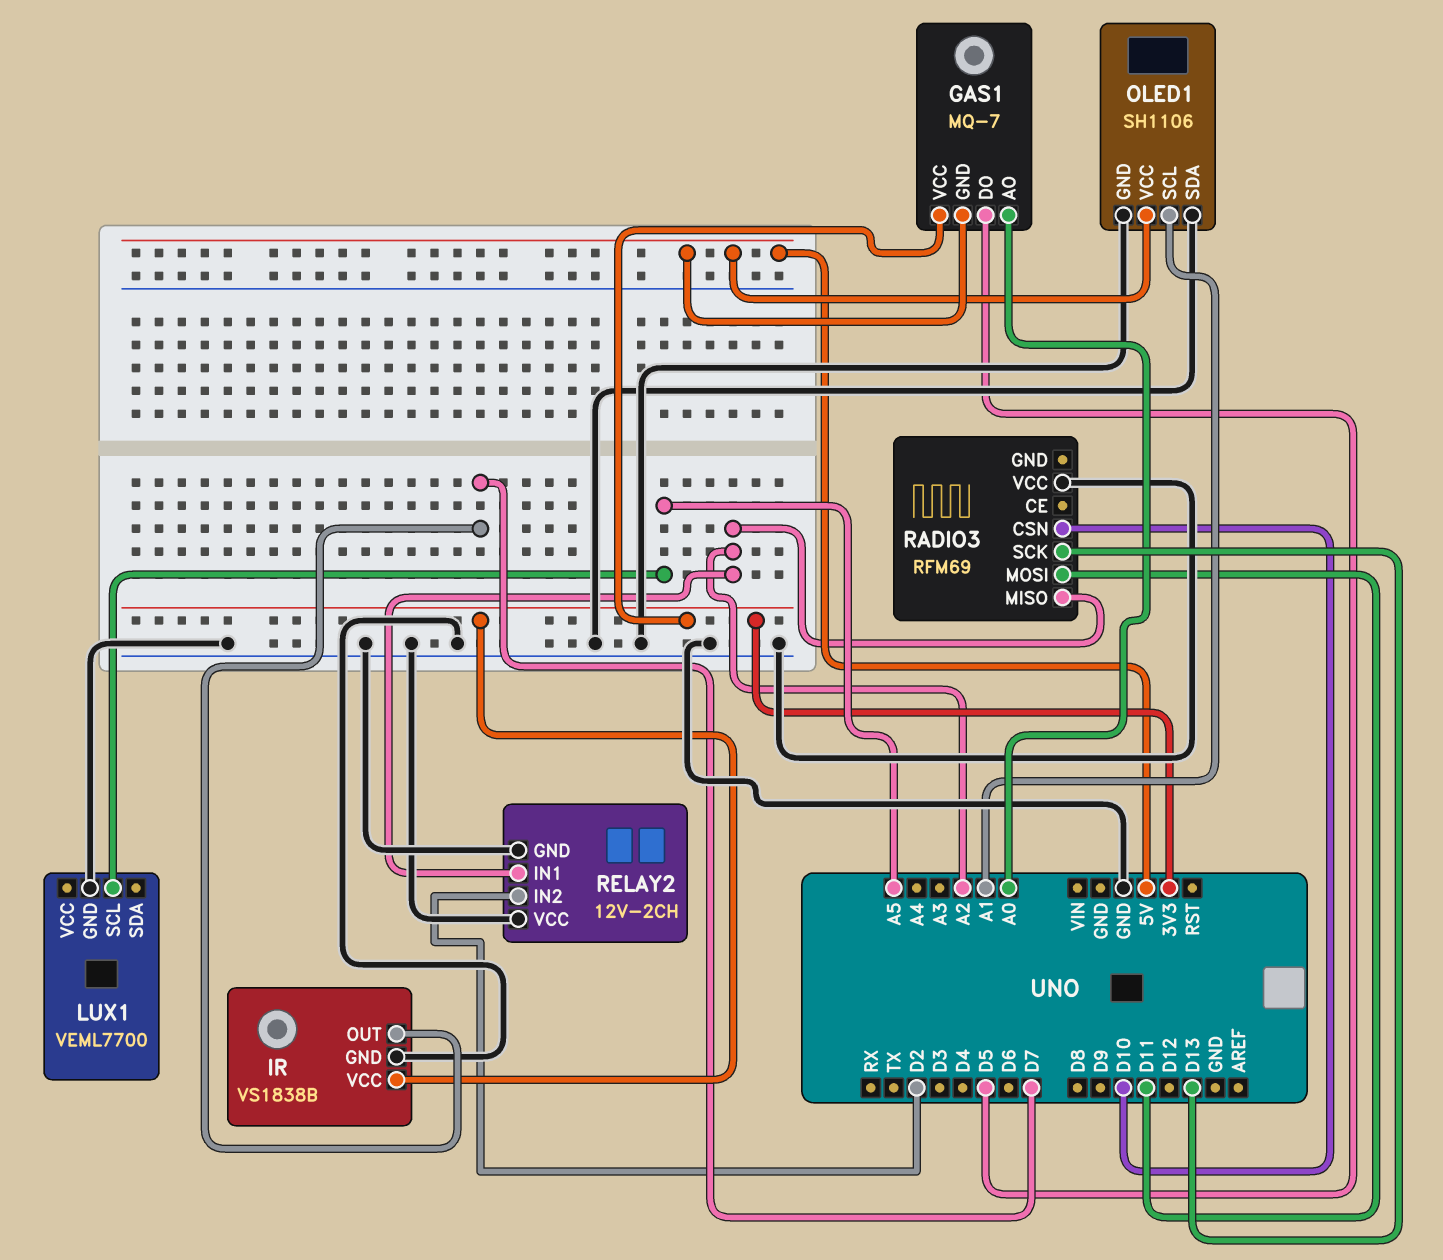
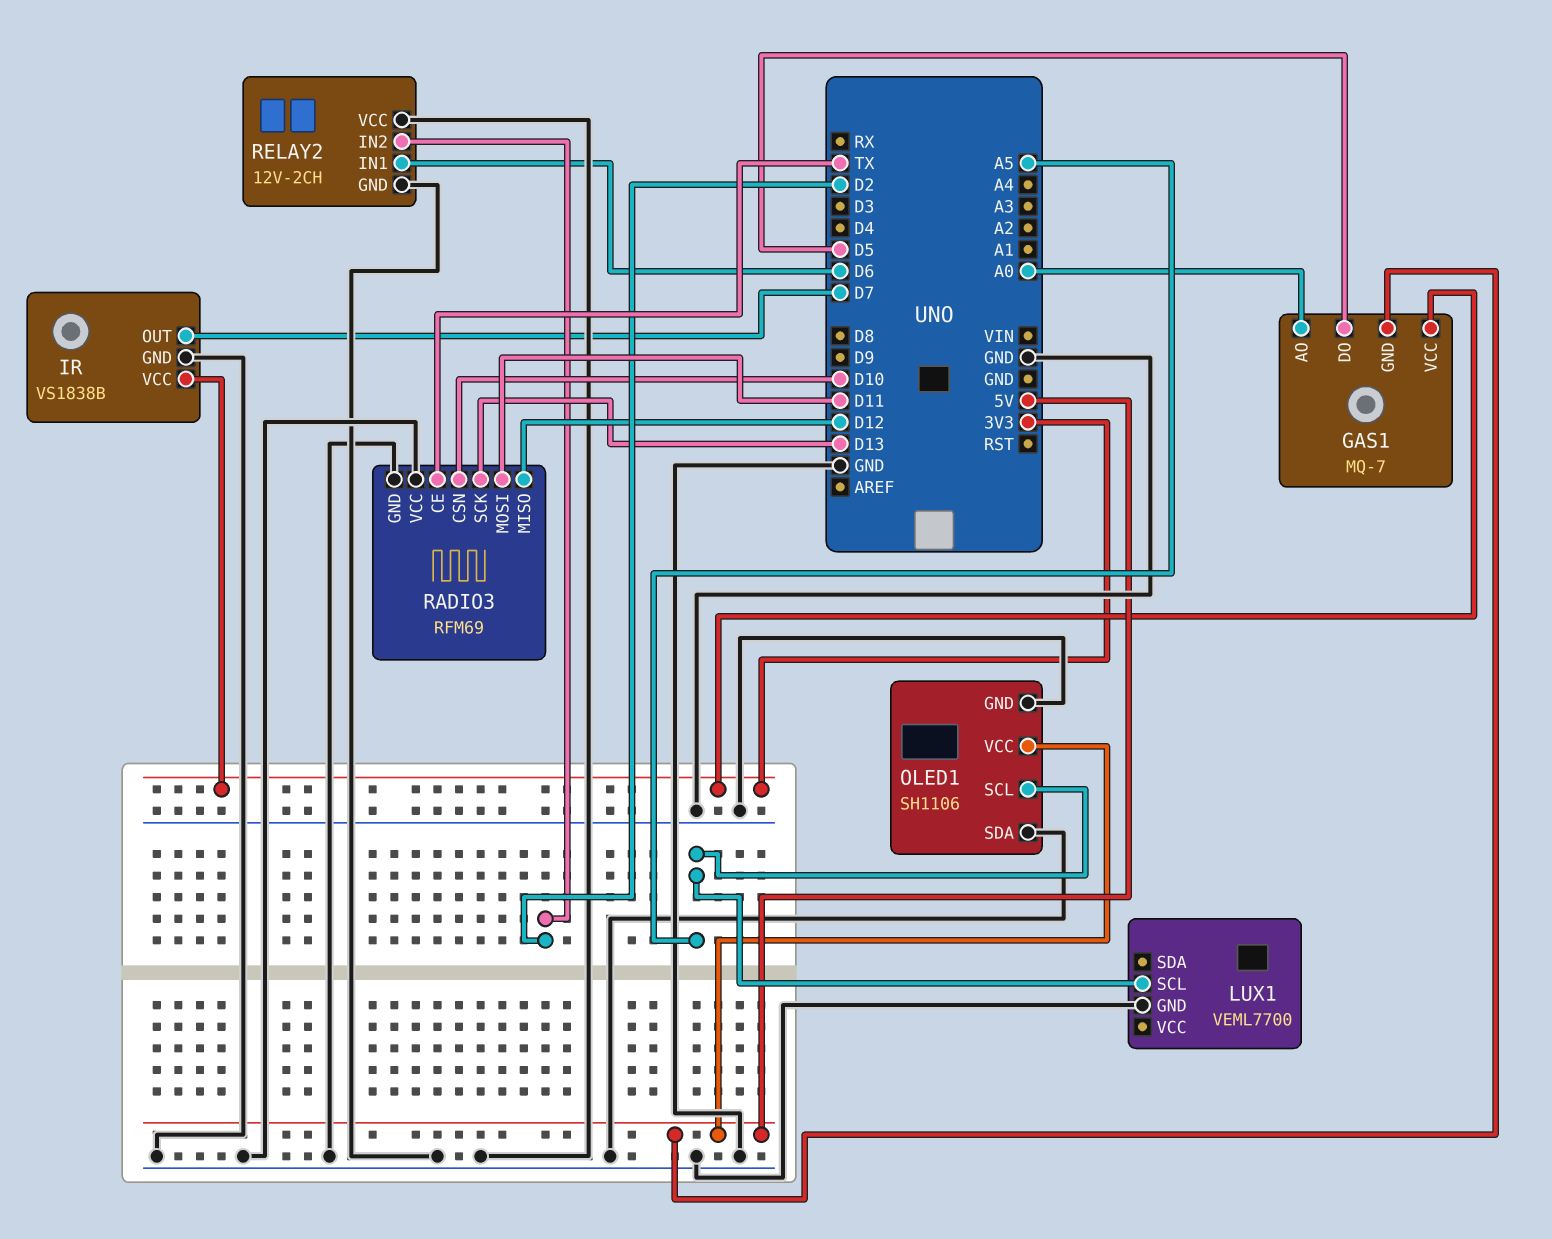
OLED1 pin SCL: A1 -> A5
RADIO3 pin CE: none -> TX
RADIO3 pin GND: none -> GND
RADIO3 pin MISO: A2 -> D12
RELAY2 pin IN1: A2 -> D6

